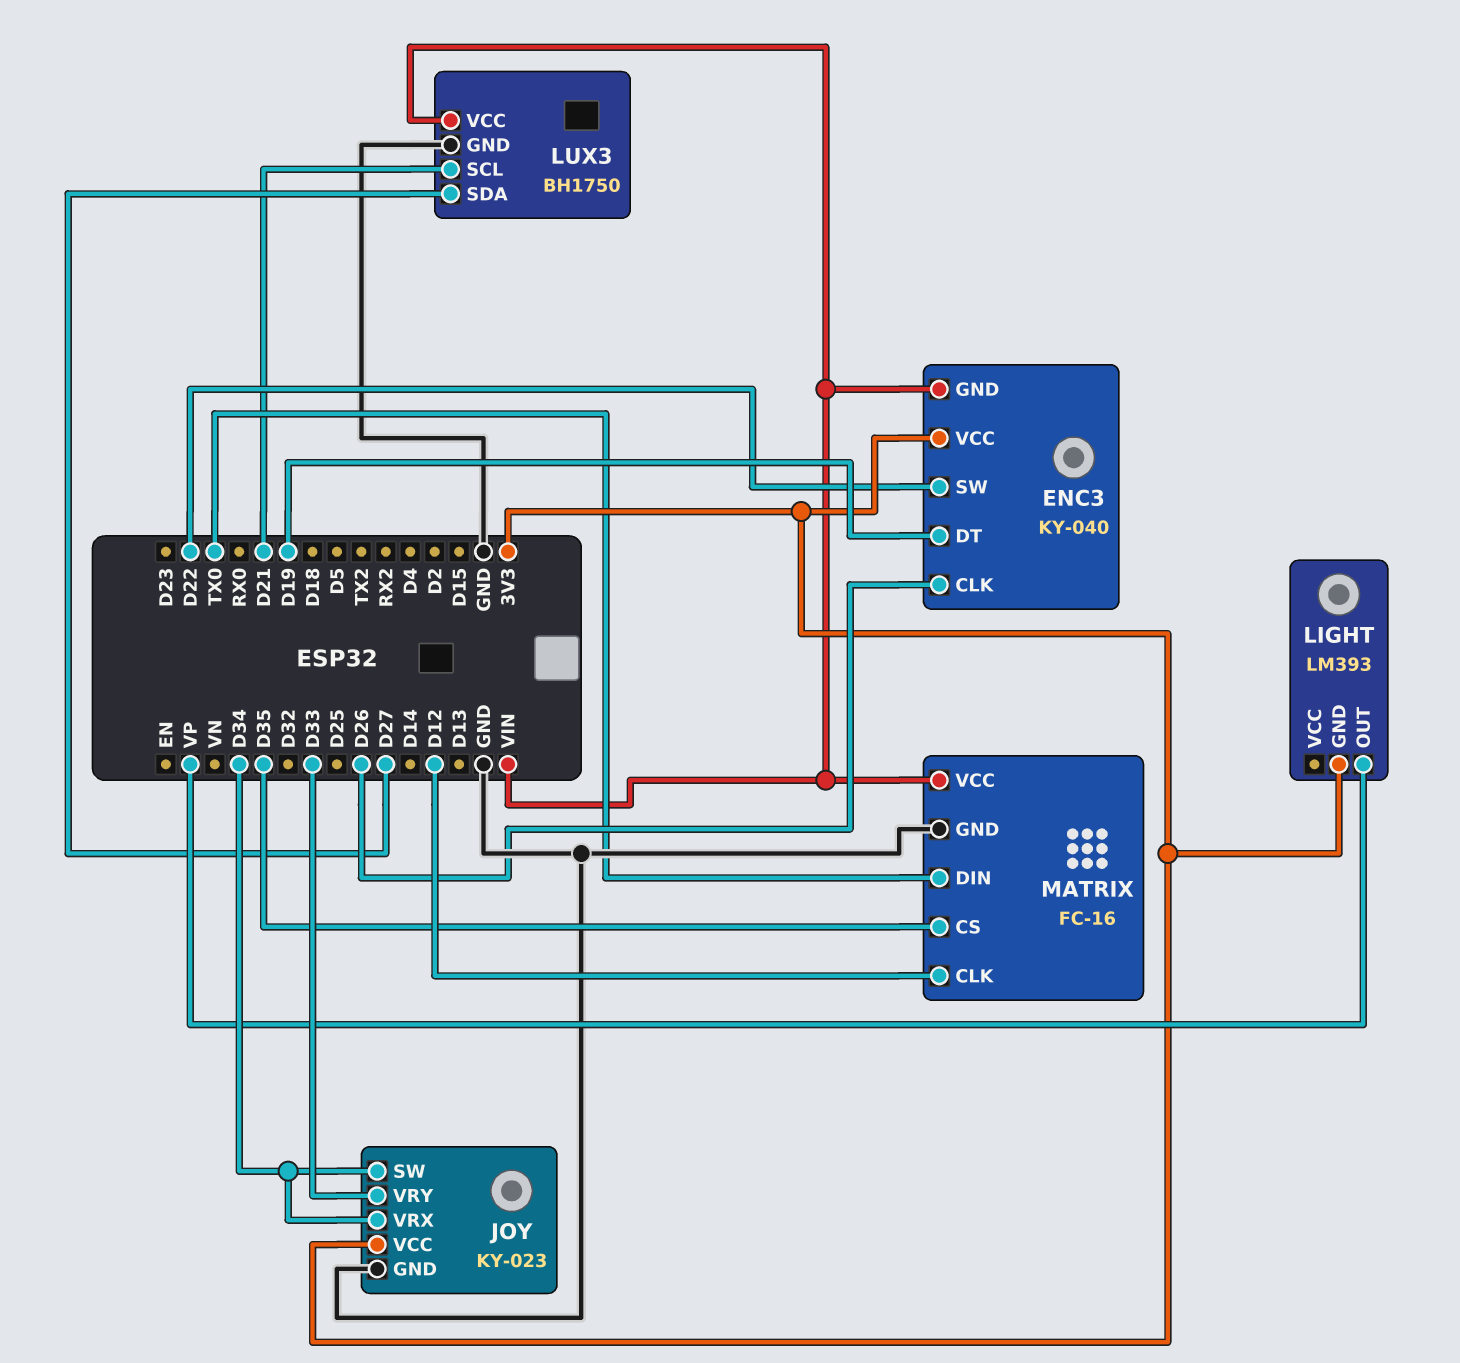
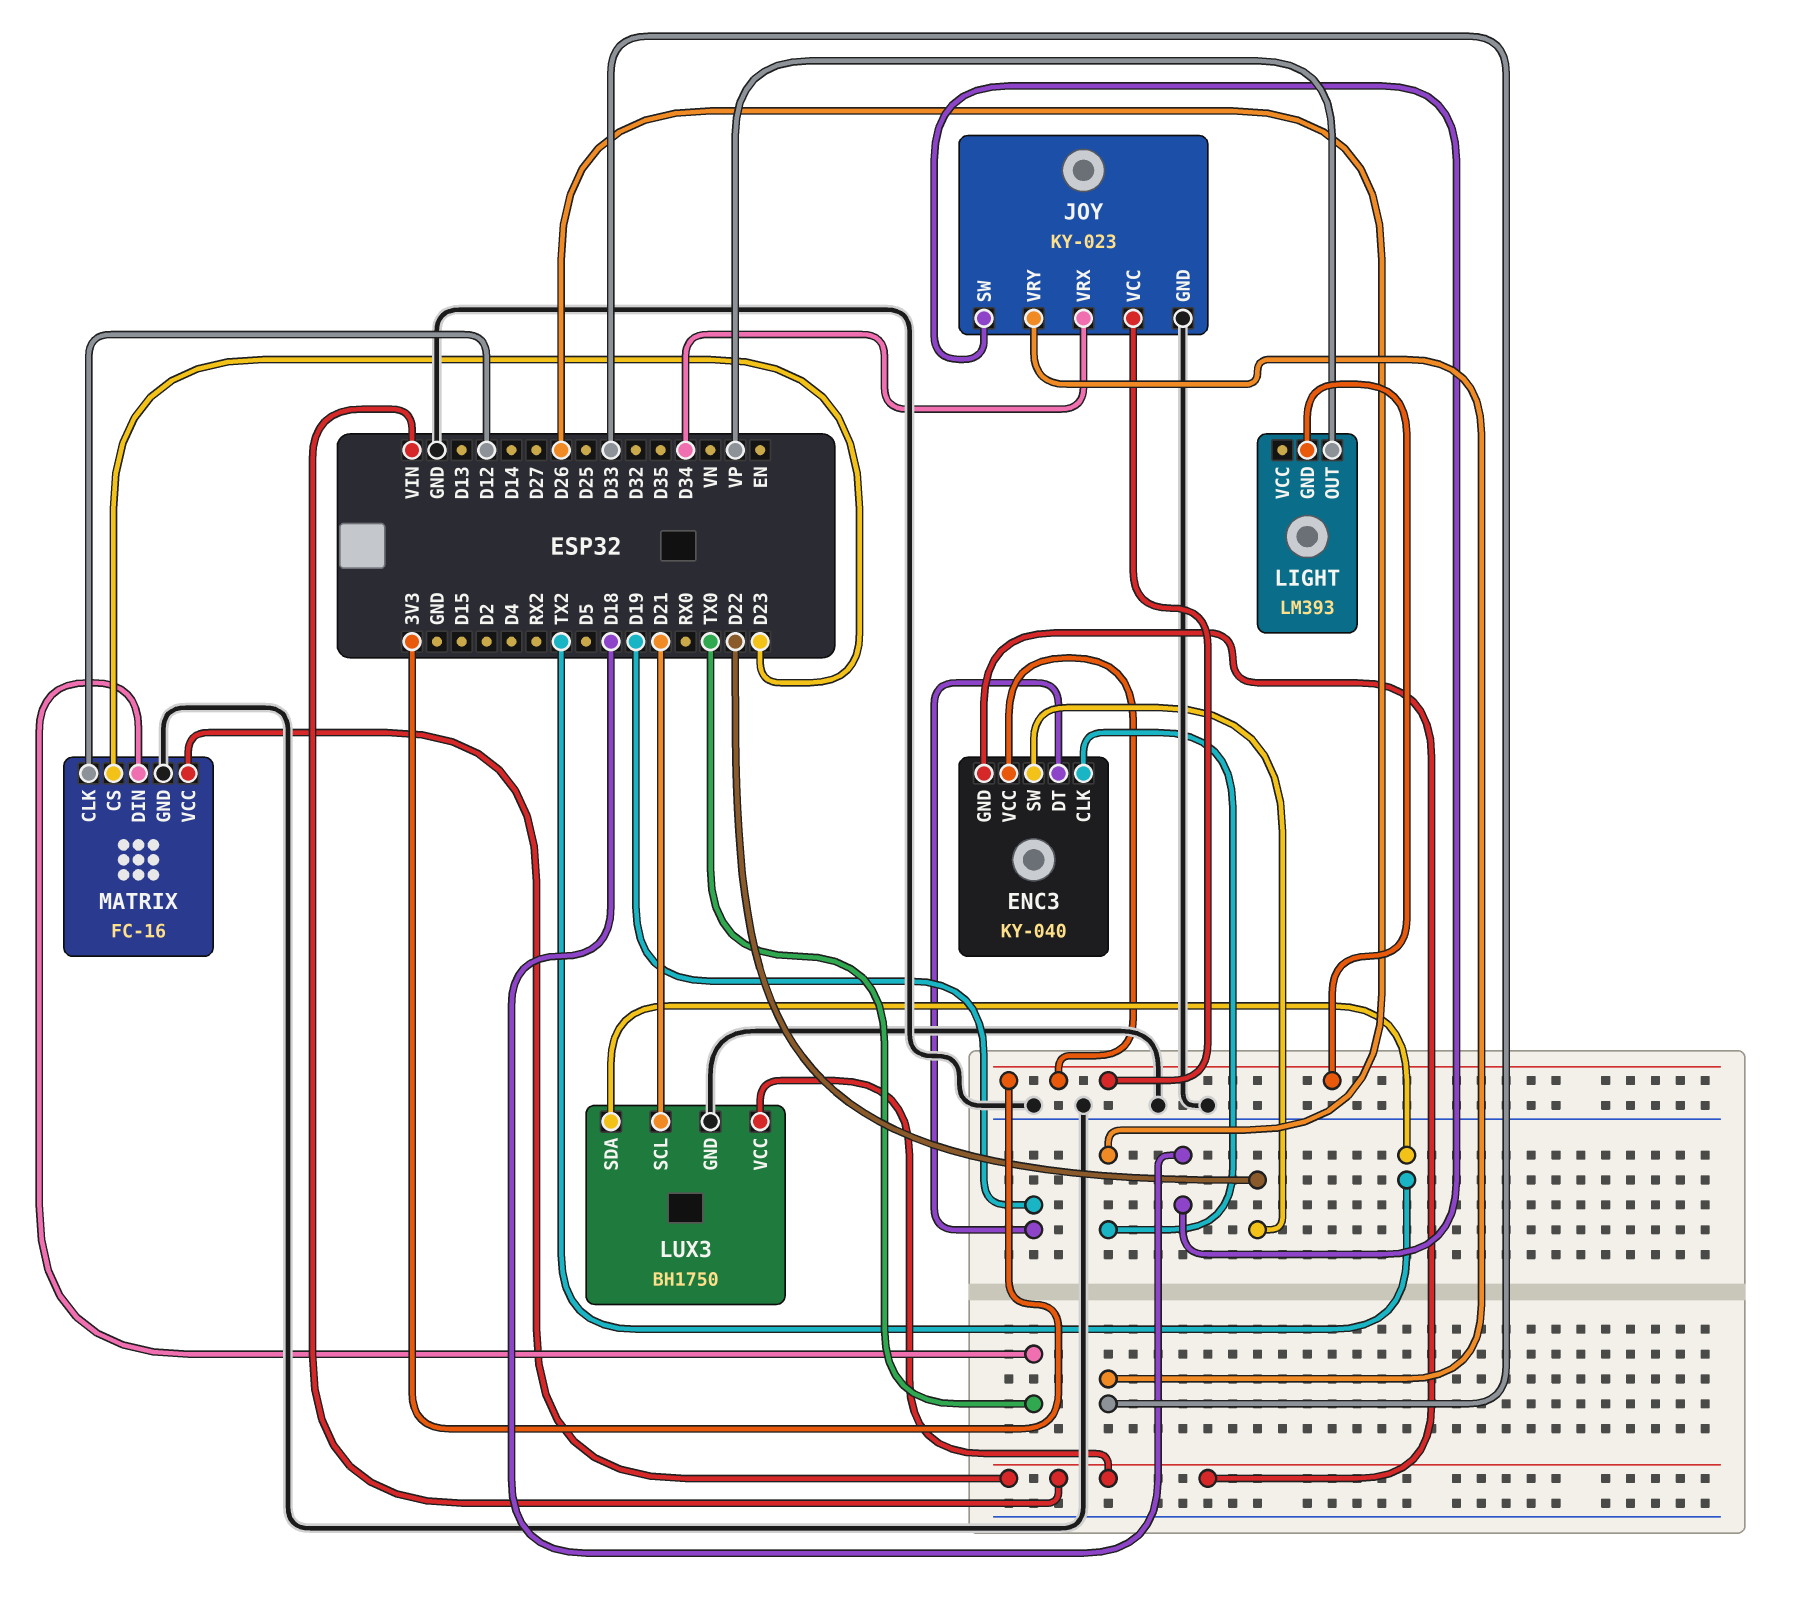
JOY pin SW: D34 -> D18
LUX3 pin SDA: D27 -> TX2
MATRIX pin CS: D35 -> D23

